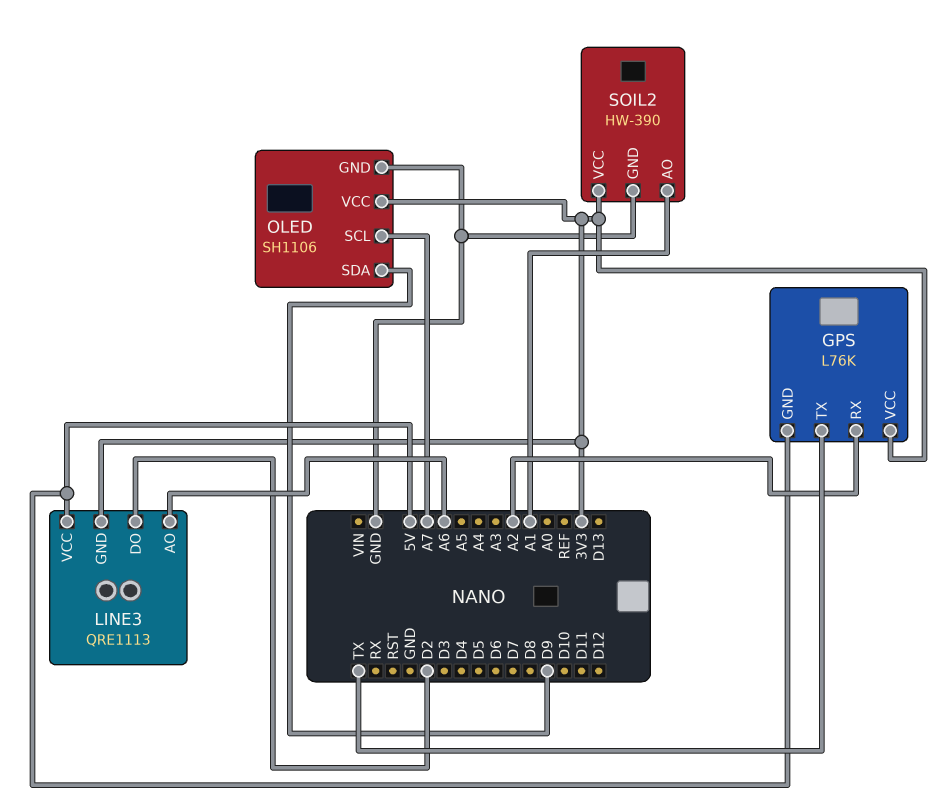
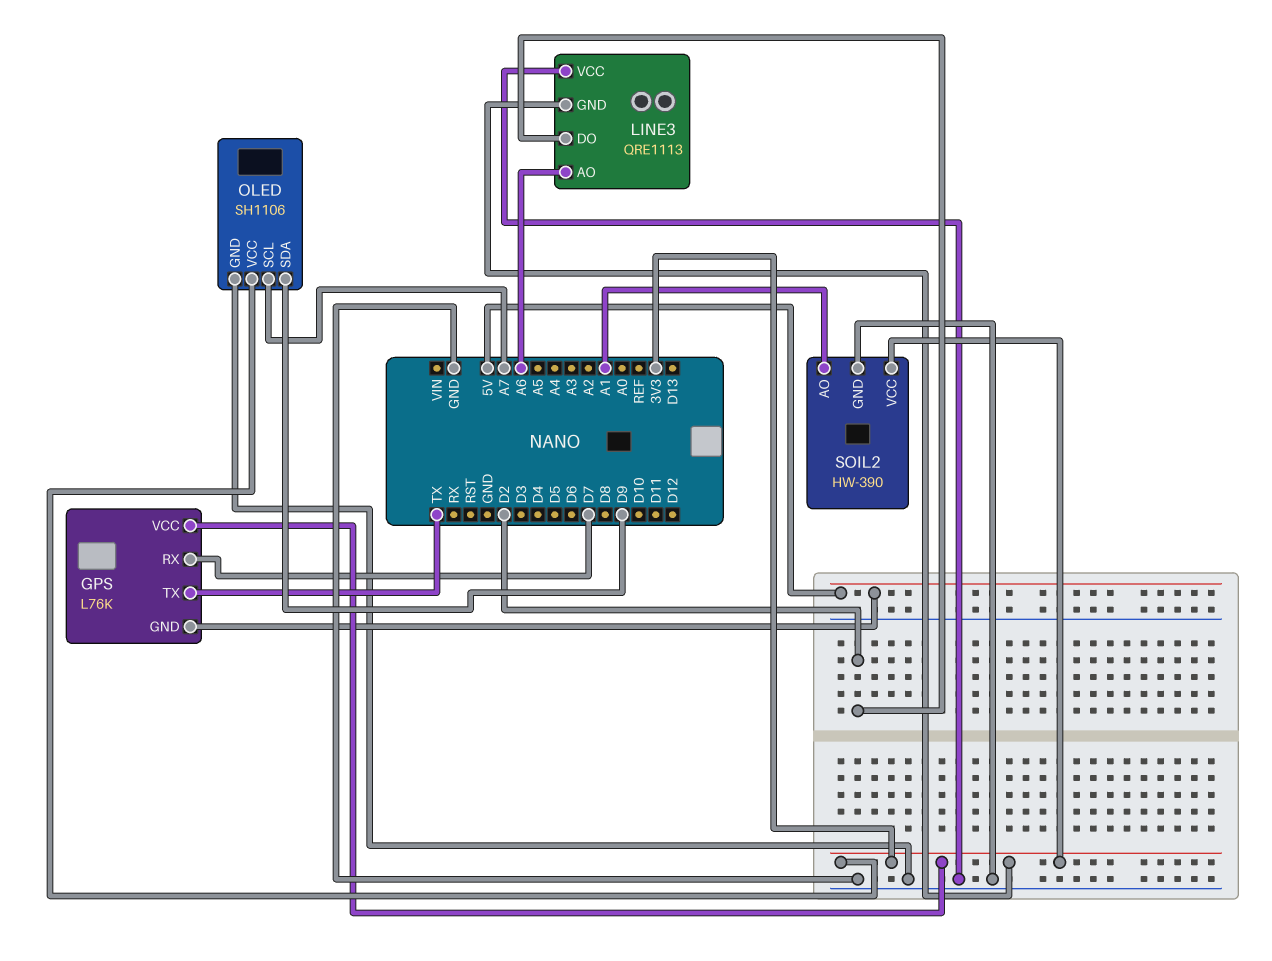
GPS pin RX: A2 -> D7
LINE3 pin VCC: 5V -> GND

